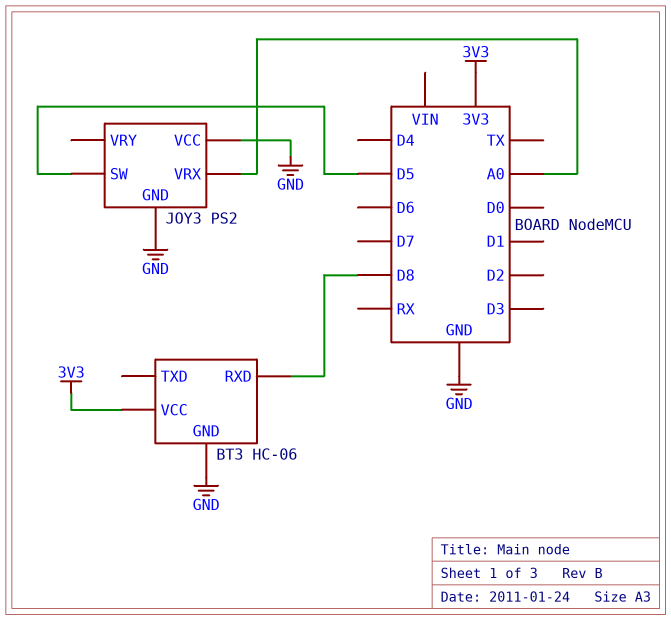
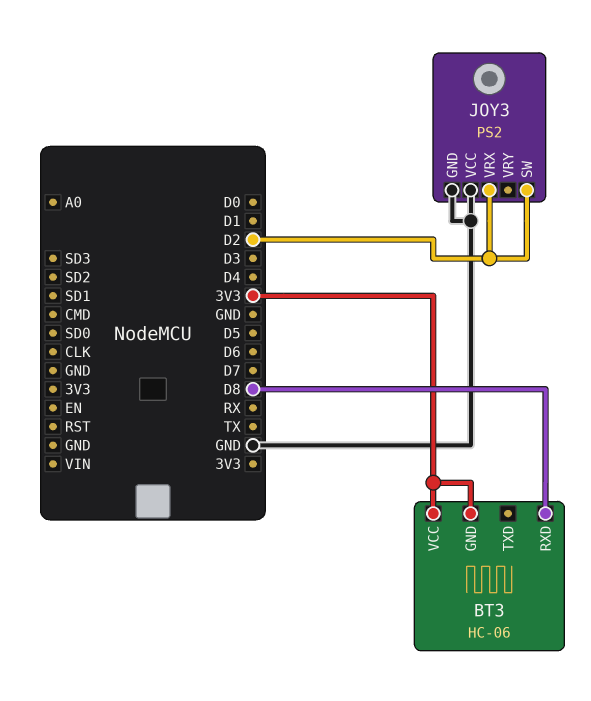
BT3 pin GND: GND -> 3V3
JOY3 pin SW: D5 -> D2
JOY3 pin VRX: A0 -> D2

